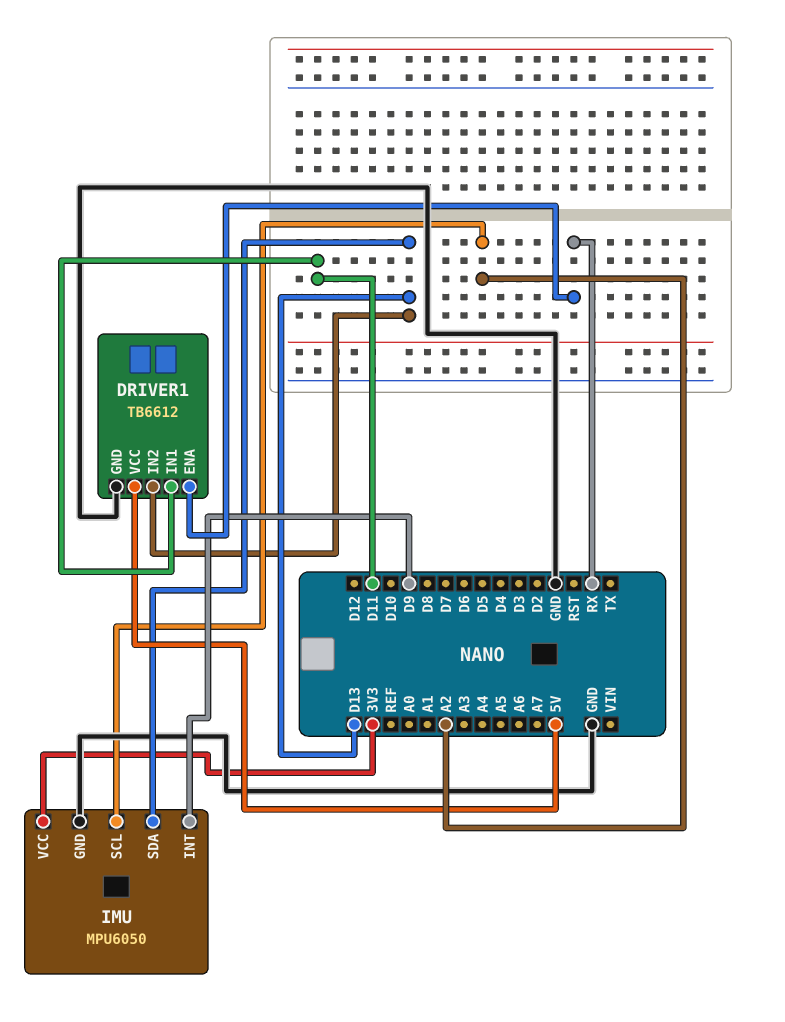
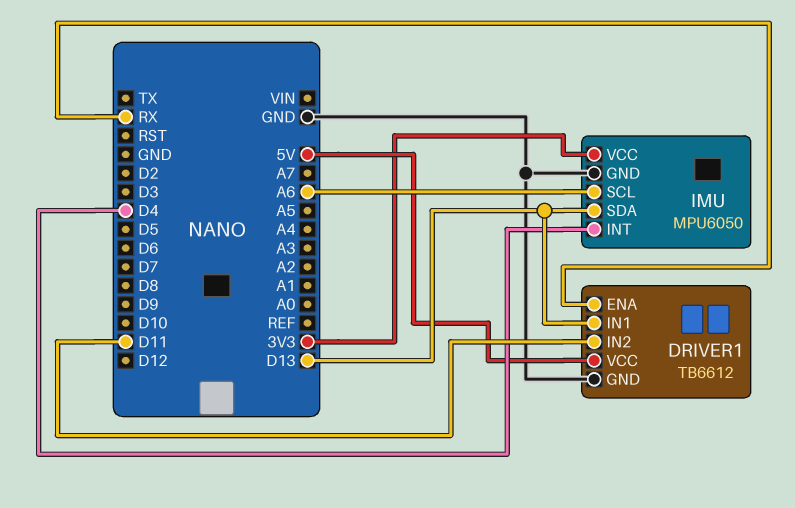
DRIVER1 pin IN1: D11 -> D13
DRIVER1 pin IN2: D13 -> D11
IMU pin INT: D9 -> D4
IMU pin SCL: A2 -> A6

